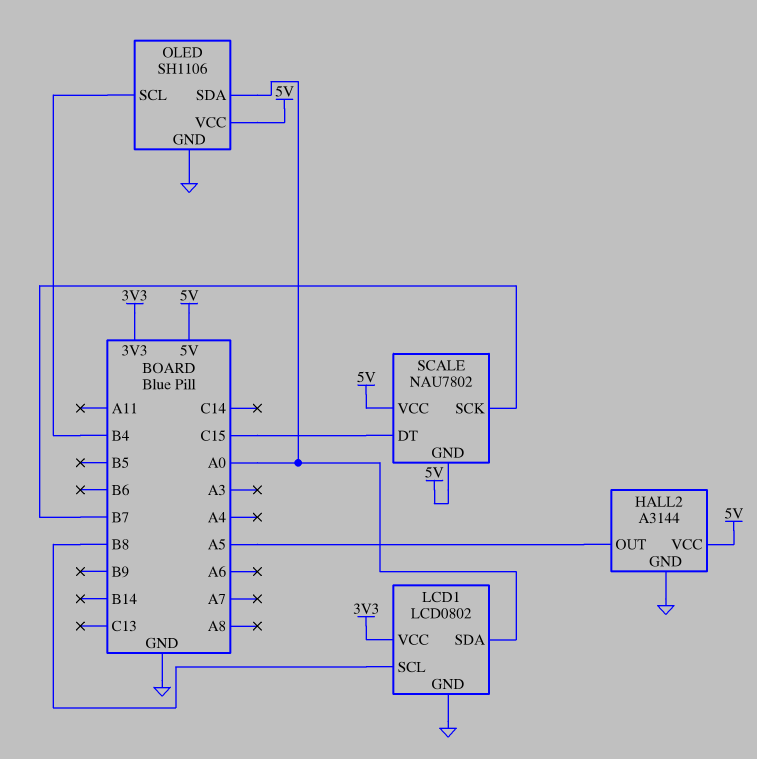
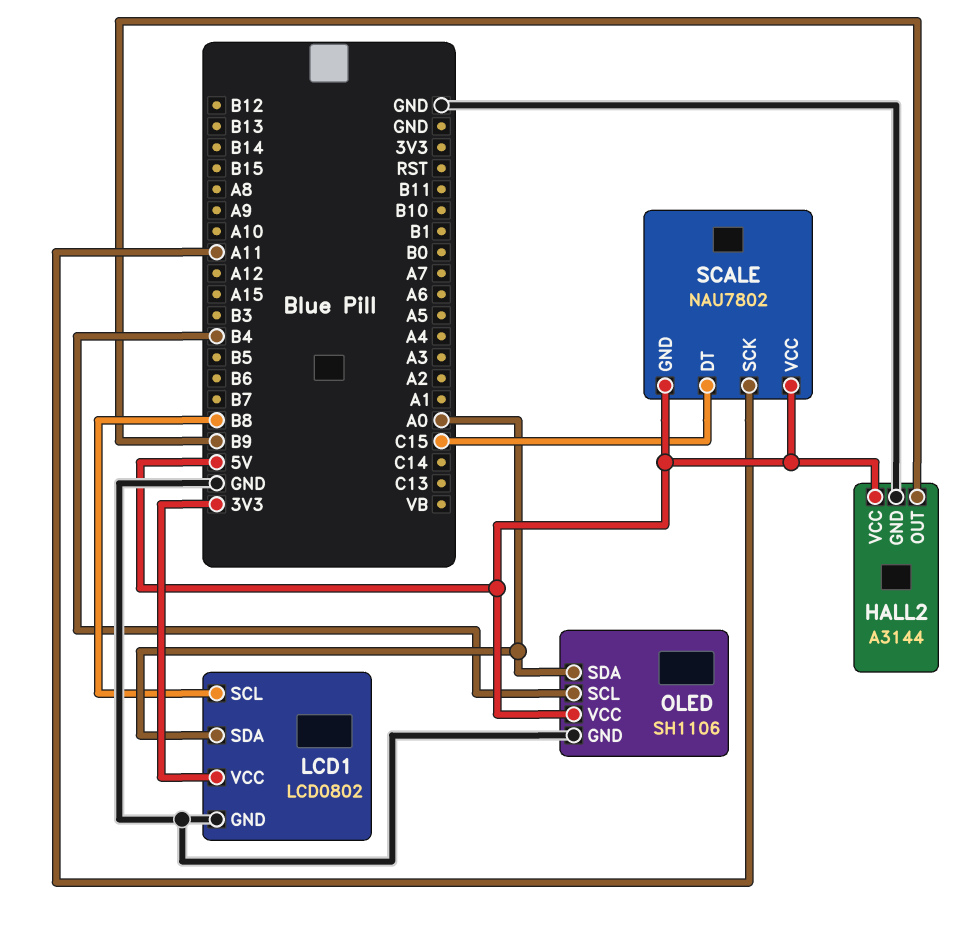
HALL2 pin OUT: A5 -> B9
SCALE pin SCK: B7 -> A11

